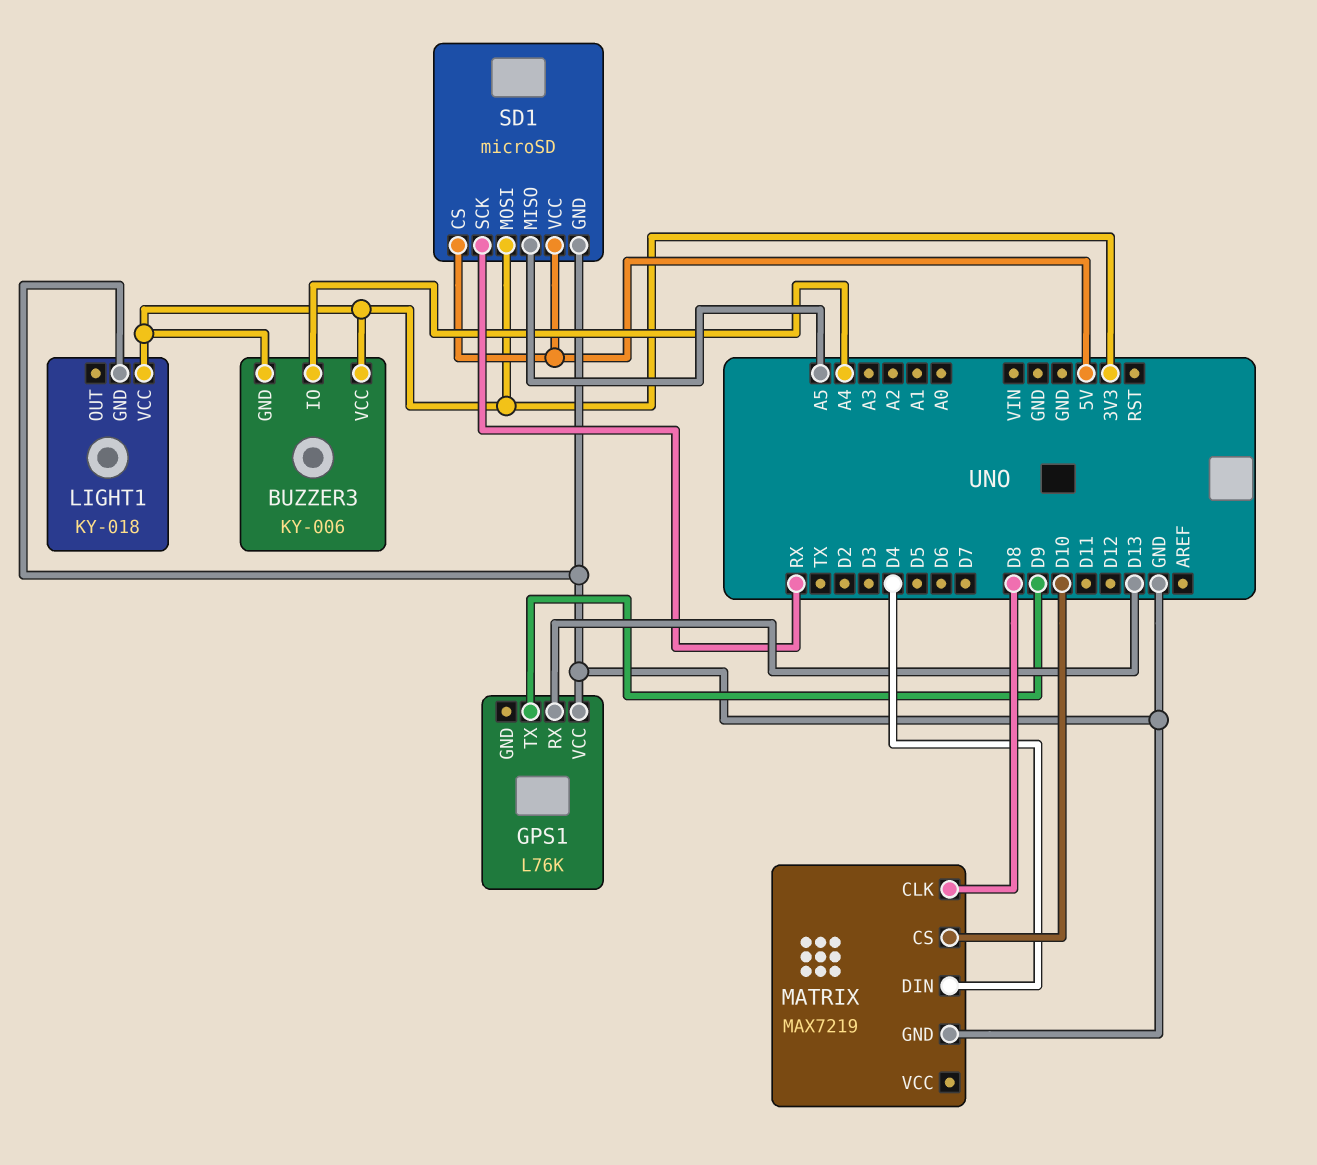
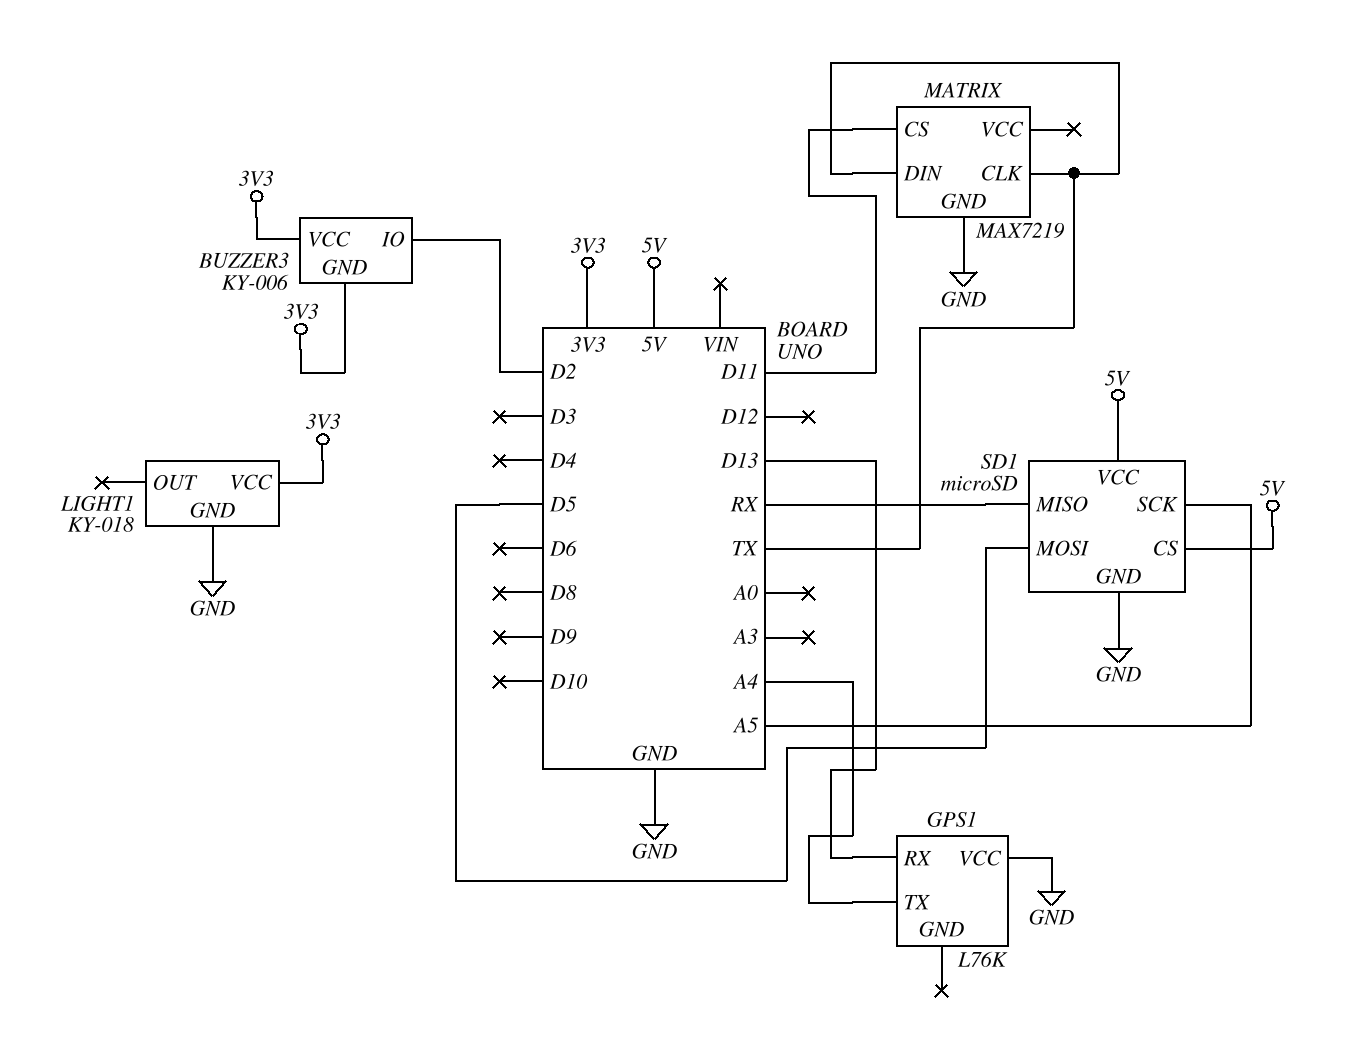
BUZZER3 pin IO: A4 -> D2
GPS1 pin TX: D9 -> A4
MATRIX pin CLK: D8 -> TX
MATRIX pin CS: D10 -> D11
MATRIX pin DIN: D4 -> TX
SD1 pin MISO: A5 -> RX
SD1 pin MOSI: 3V3 -> D5
SD1 pin SCK: RX -> A5

